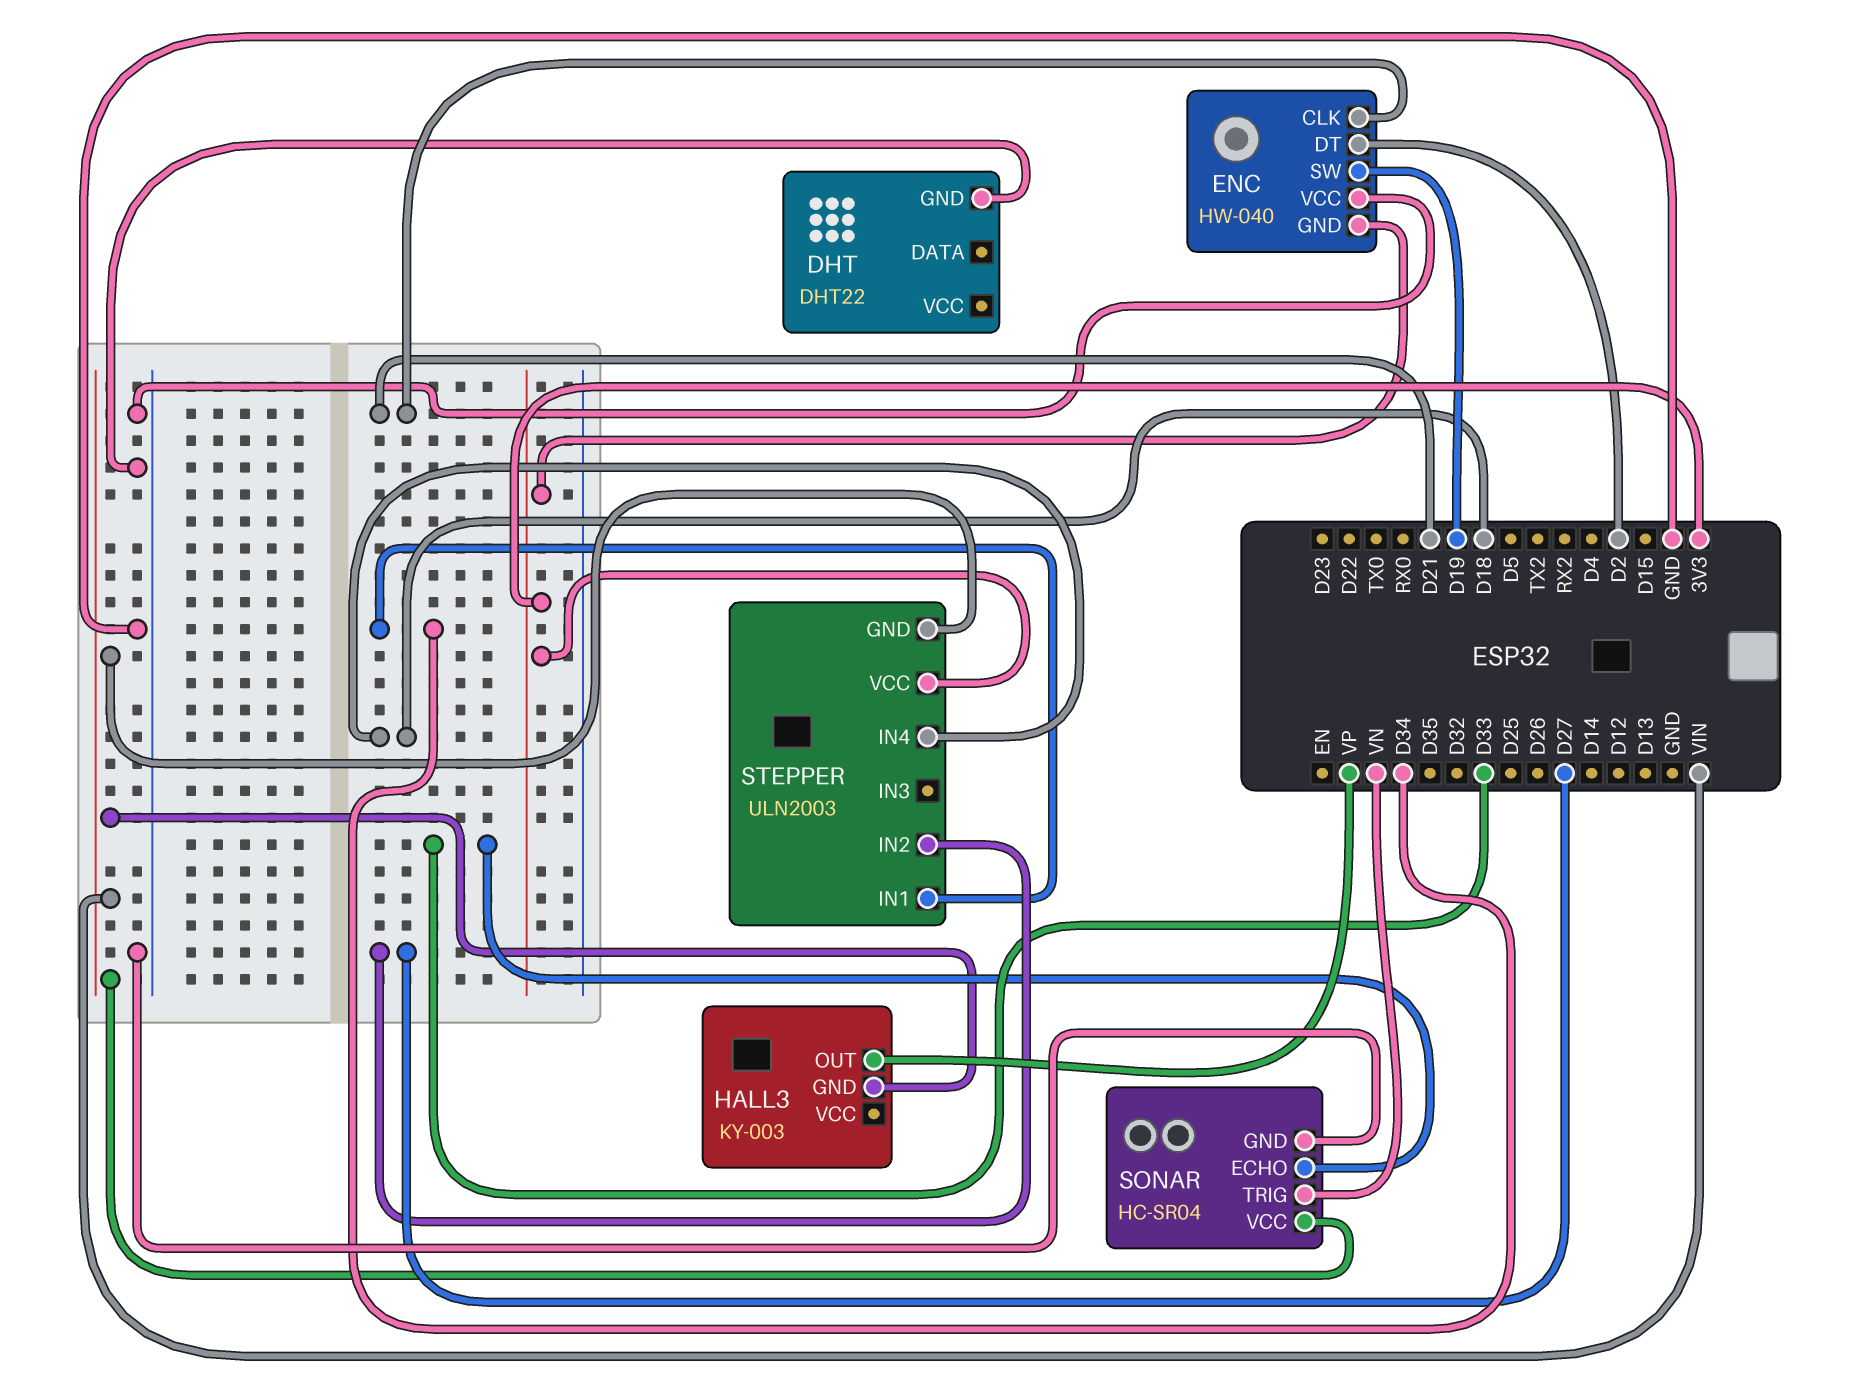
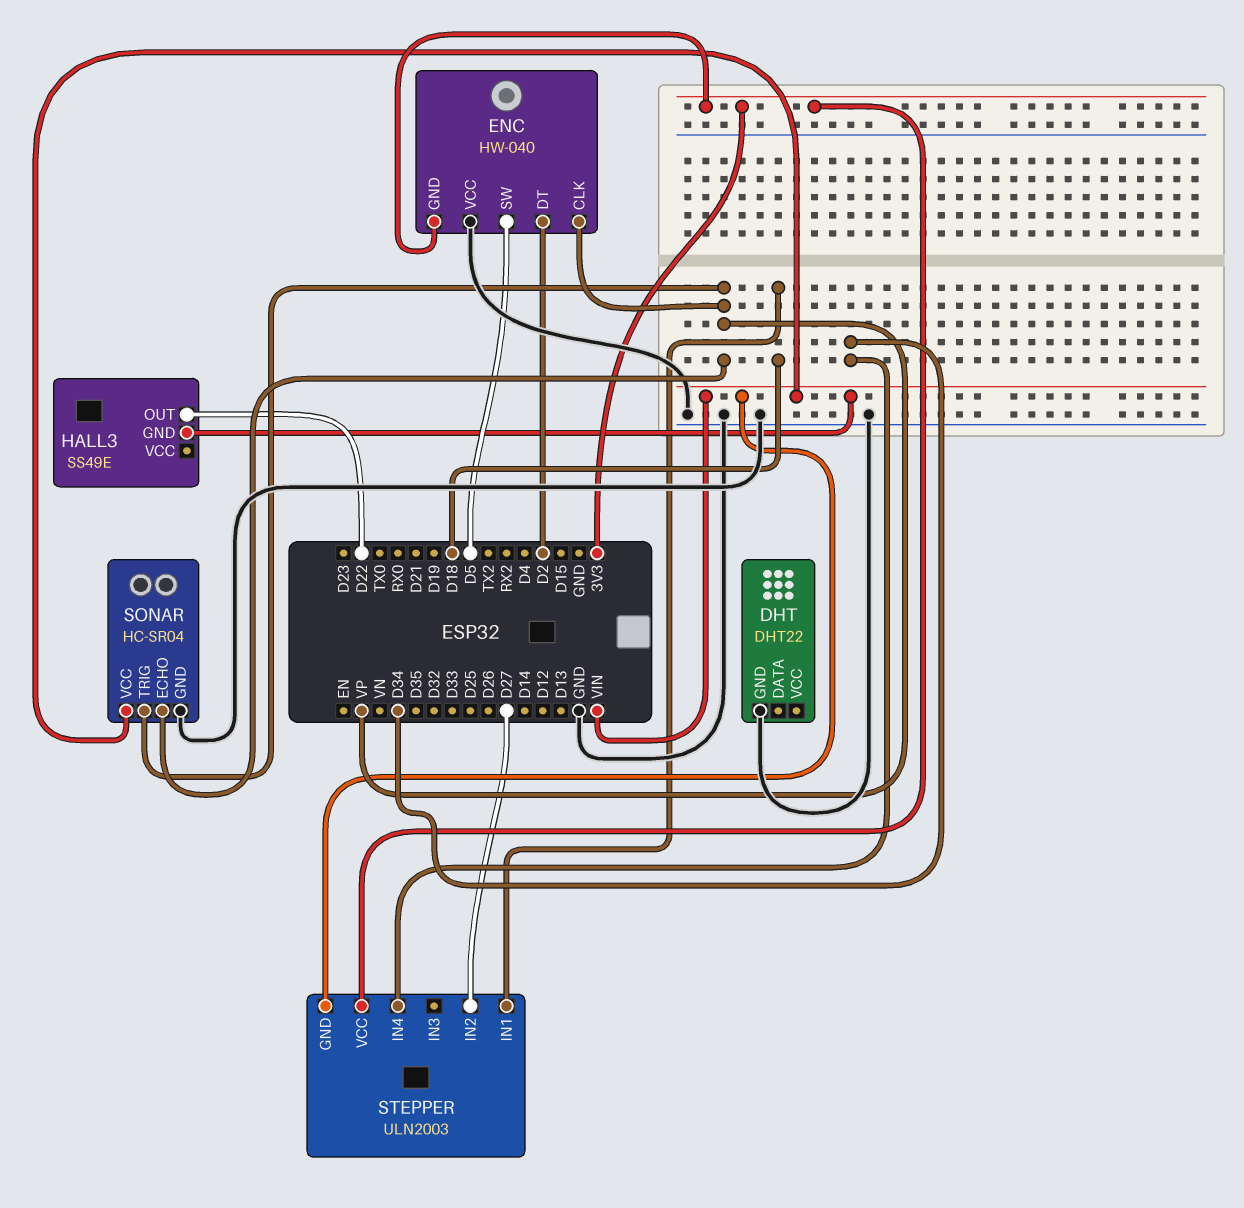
ENC pin CLK: D21 -> VP
ENC pin SW: D19 -> D5
HALL3: KY-003 -> SS49E
HALL3 pin OUT: VP -> D22
SONAR pin ECHO: D33 -> VP
SONAR pin TRIG: VN -> VP
STEPPER pin IN1: D34 -> D18
STEPPER pin IN4: D18 -> D34

